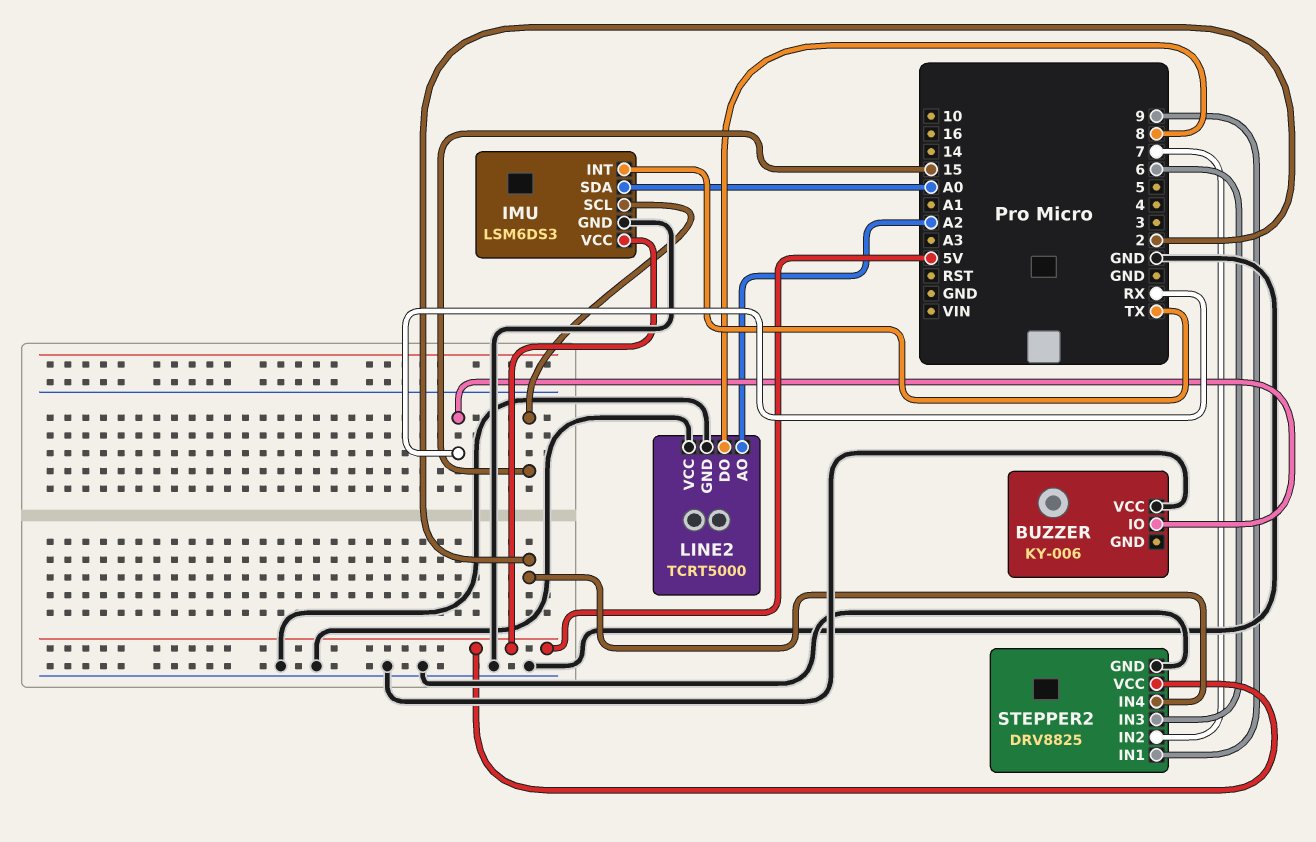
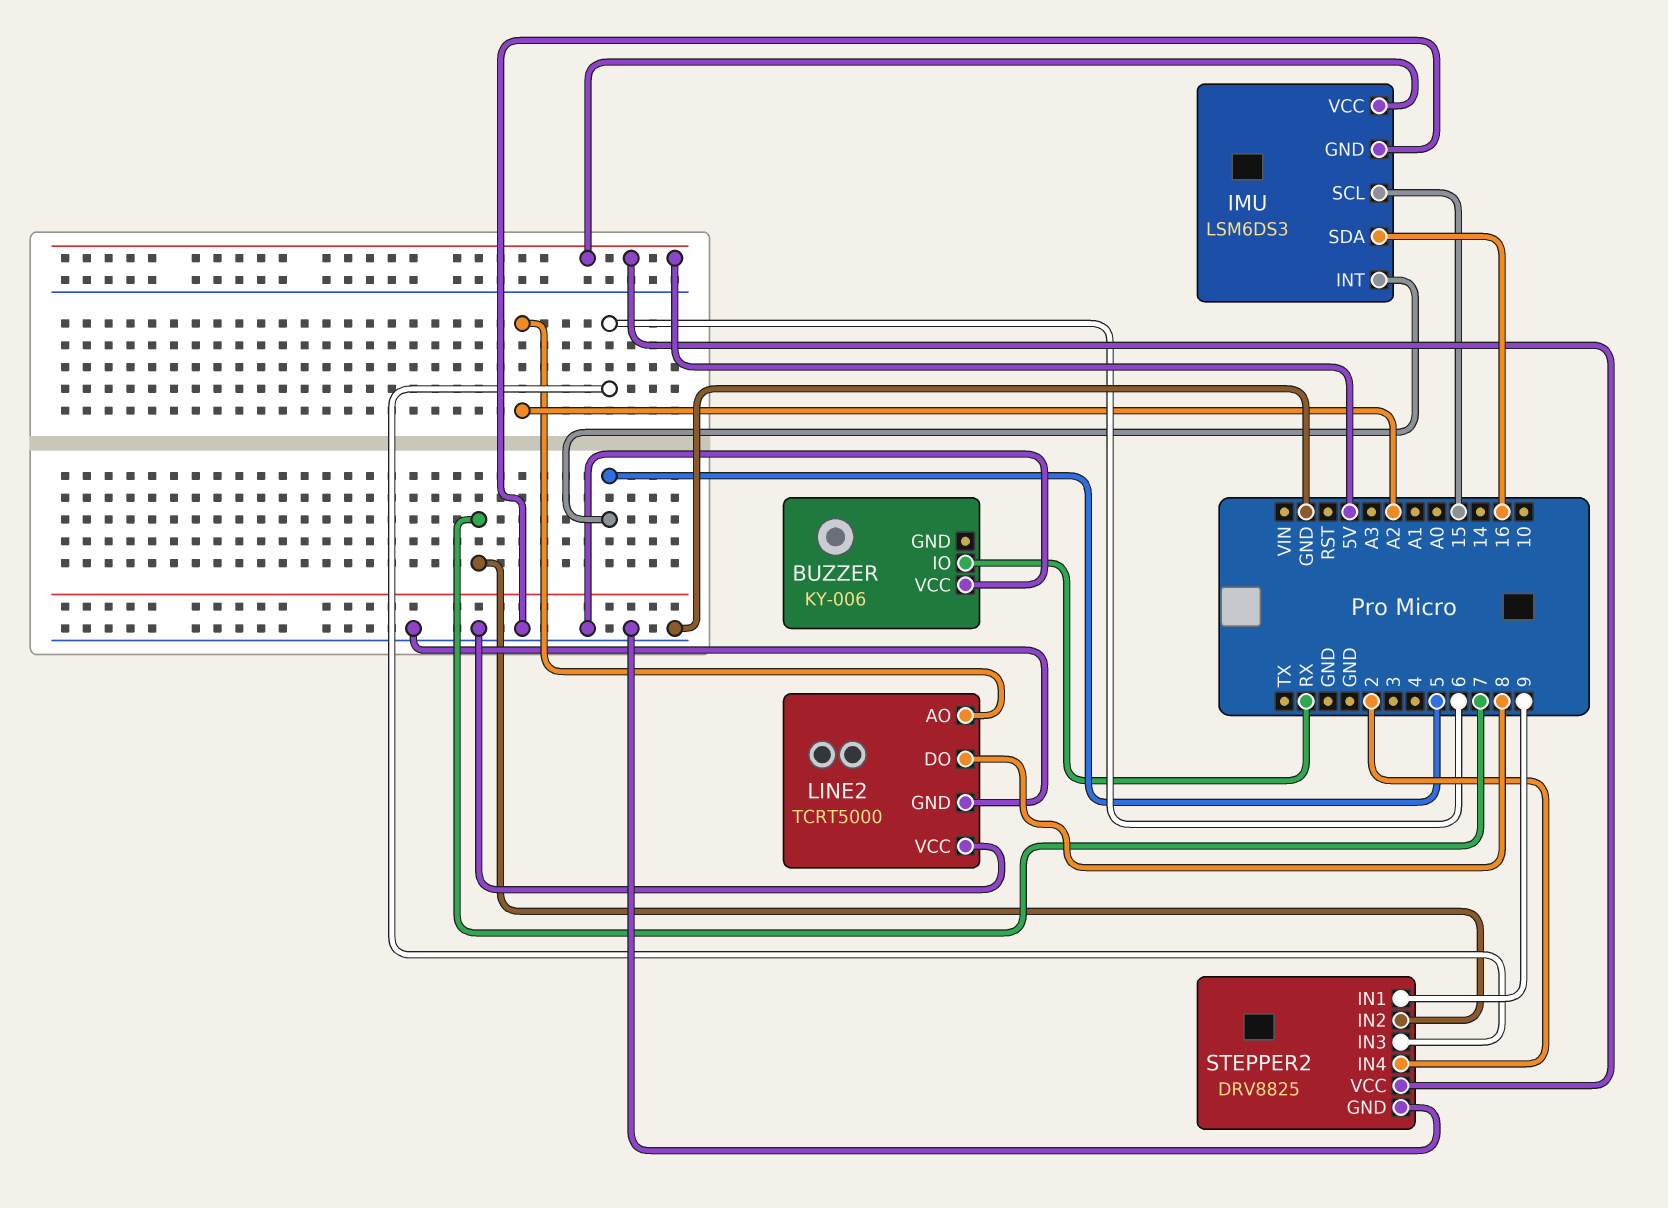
IMU pin INT: TX -> 5
IMU pin SDA: A0 -> 16

